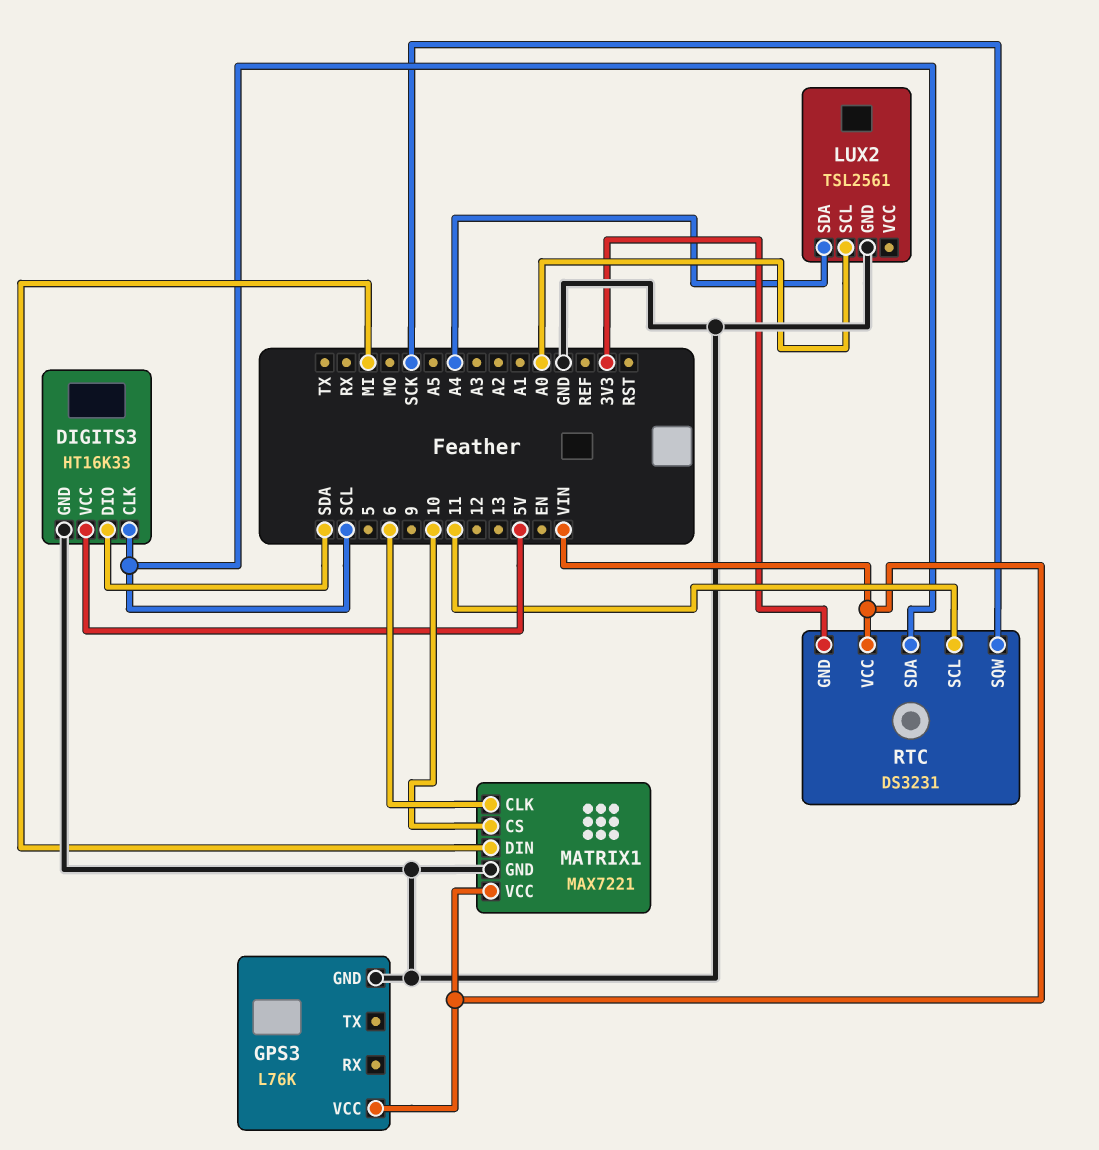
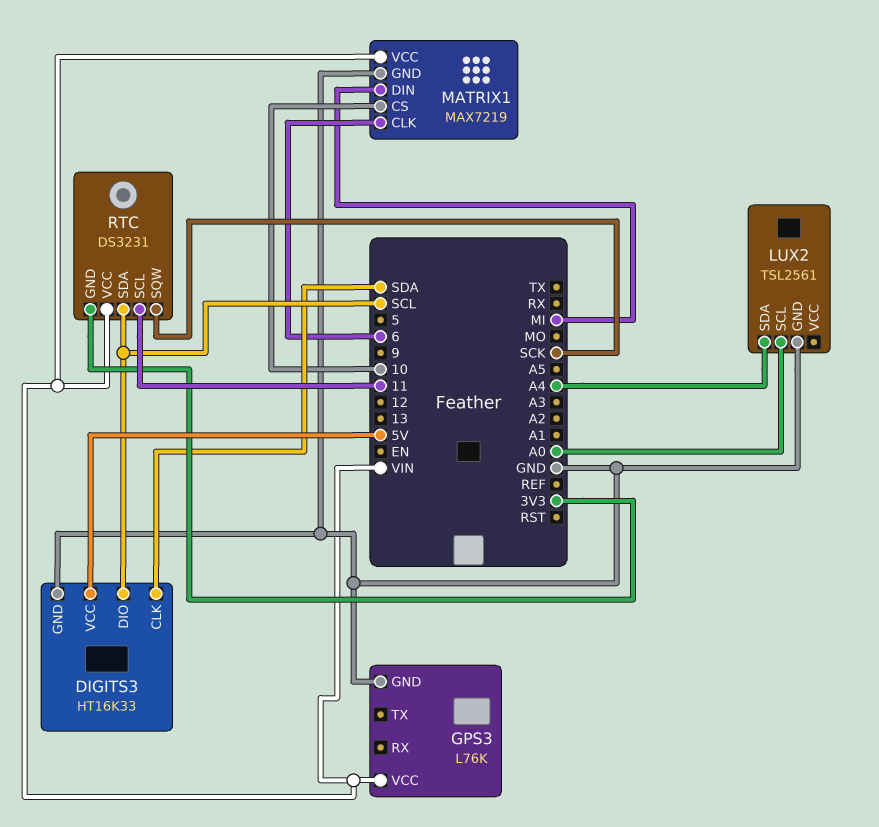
DIGITS3 pin CLK: SCL -> SDA
DIGITS3 pin DIO: SDA -> SCL
MATRIX1: MAX7221 -> MAX7219

